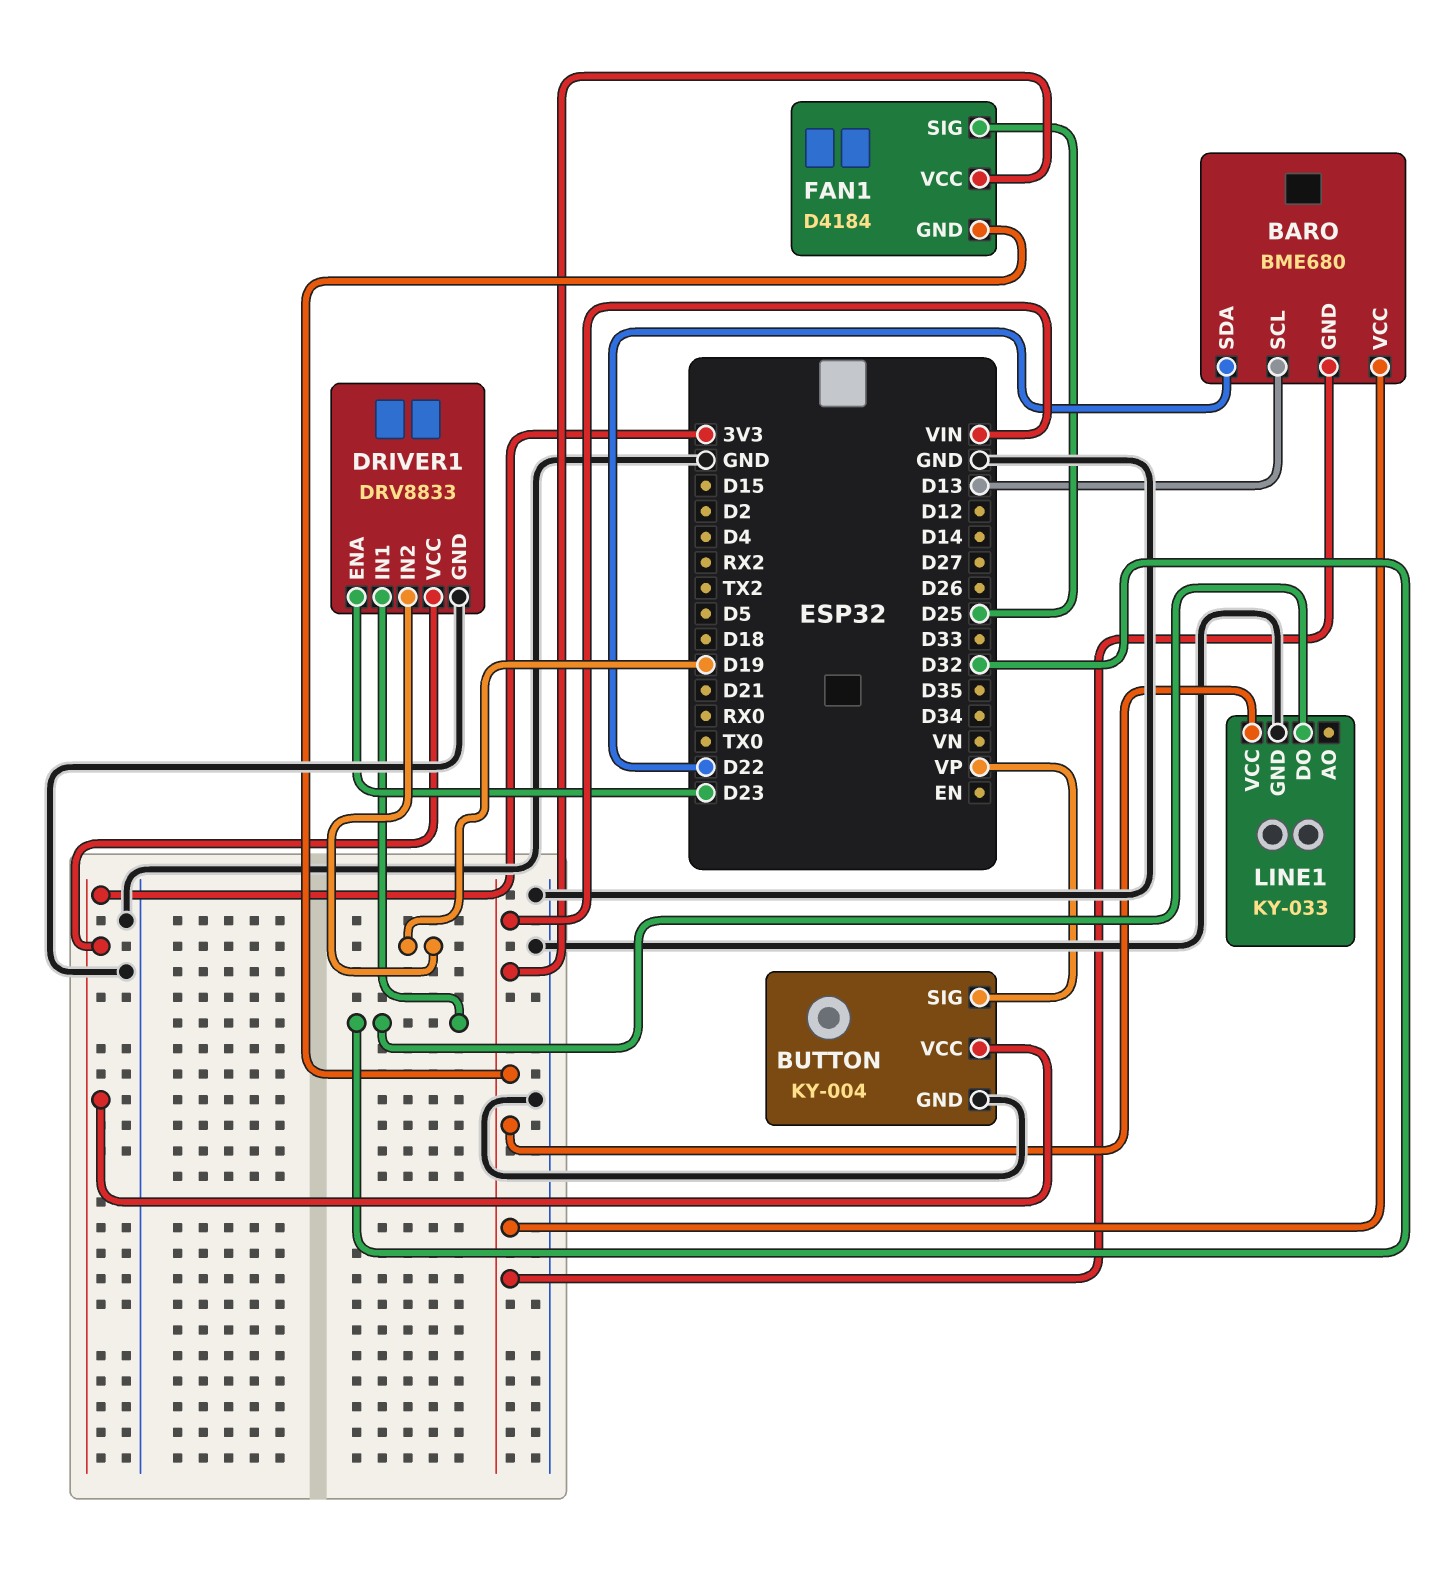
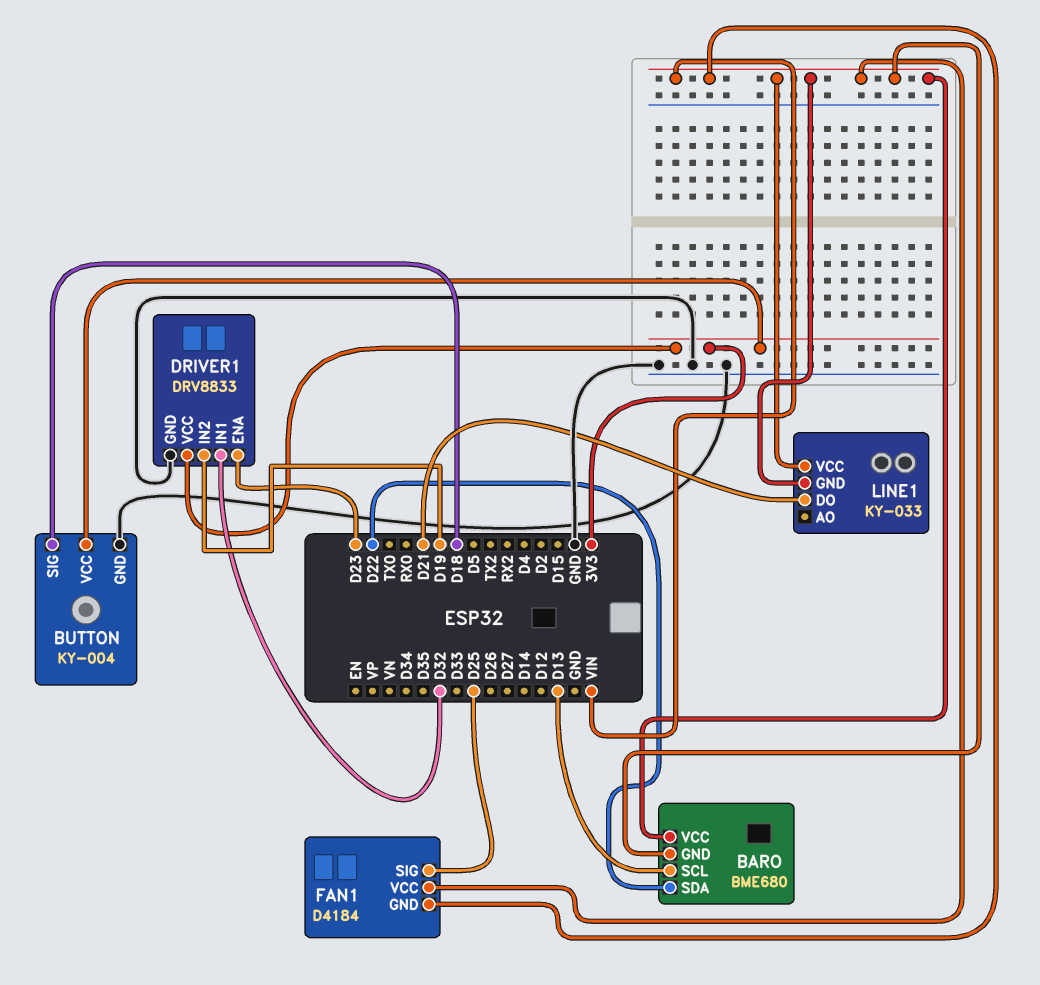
BUTTON pin SIG: VP -> D18
LINE1 pin DO: D32 -> D21
LINE1 pin GND: GND -> VIN

